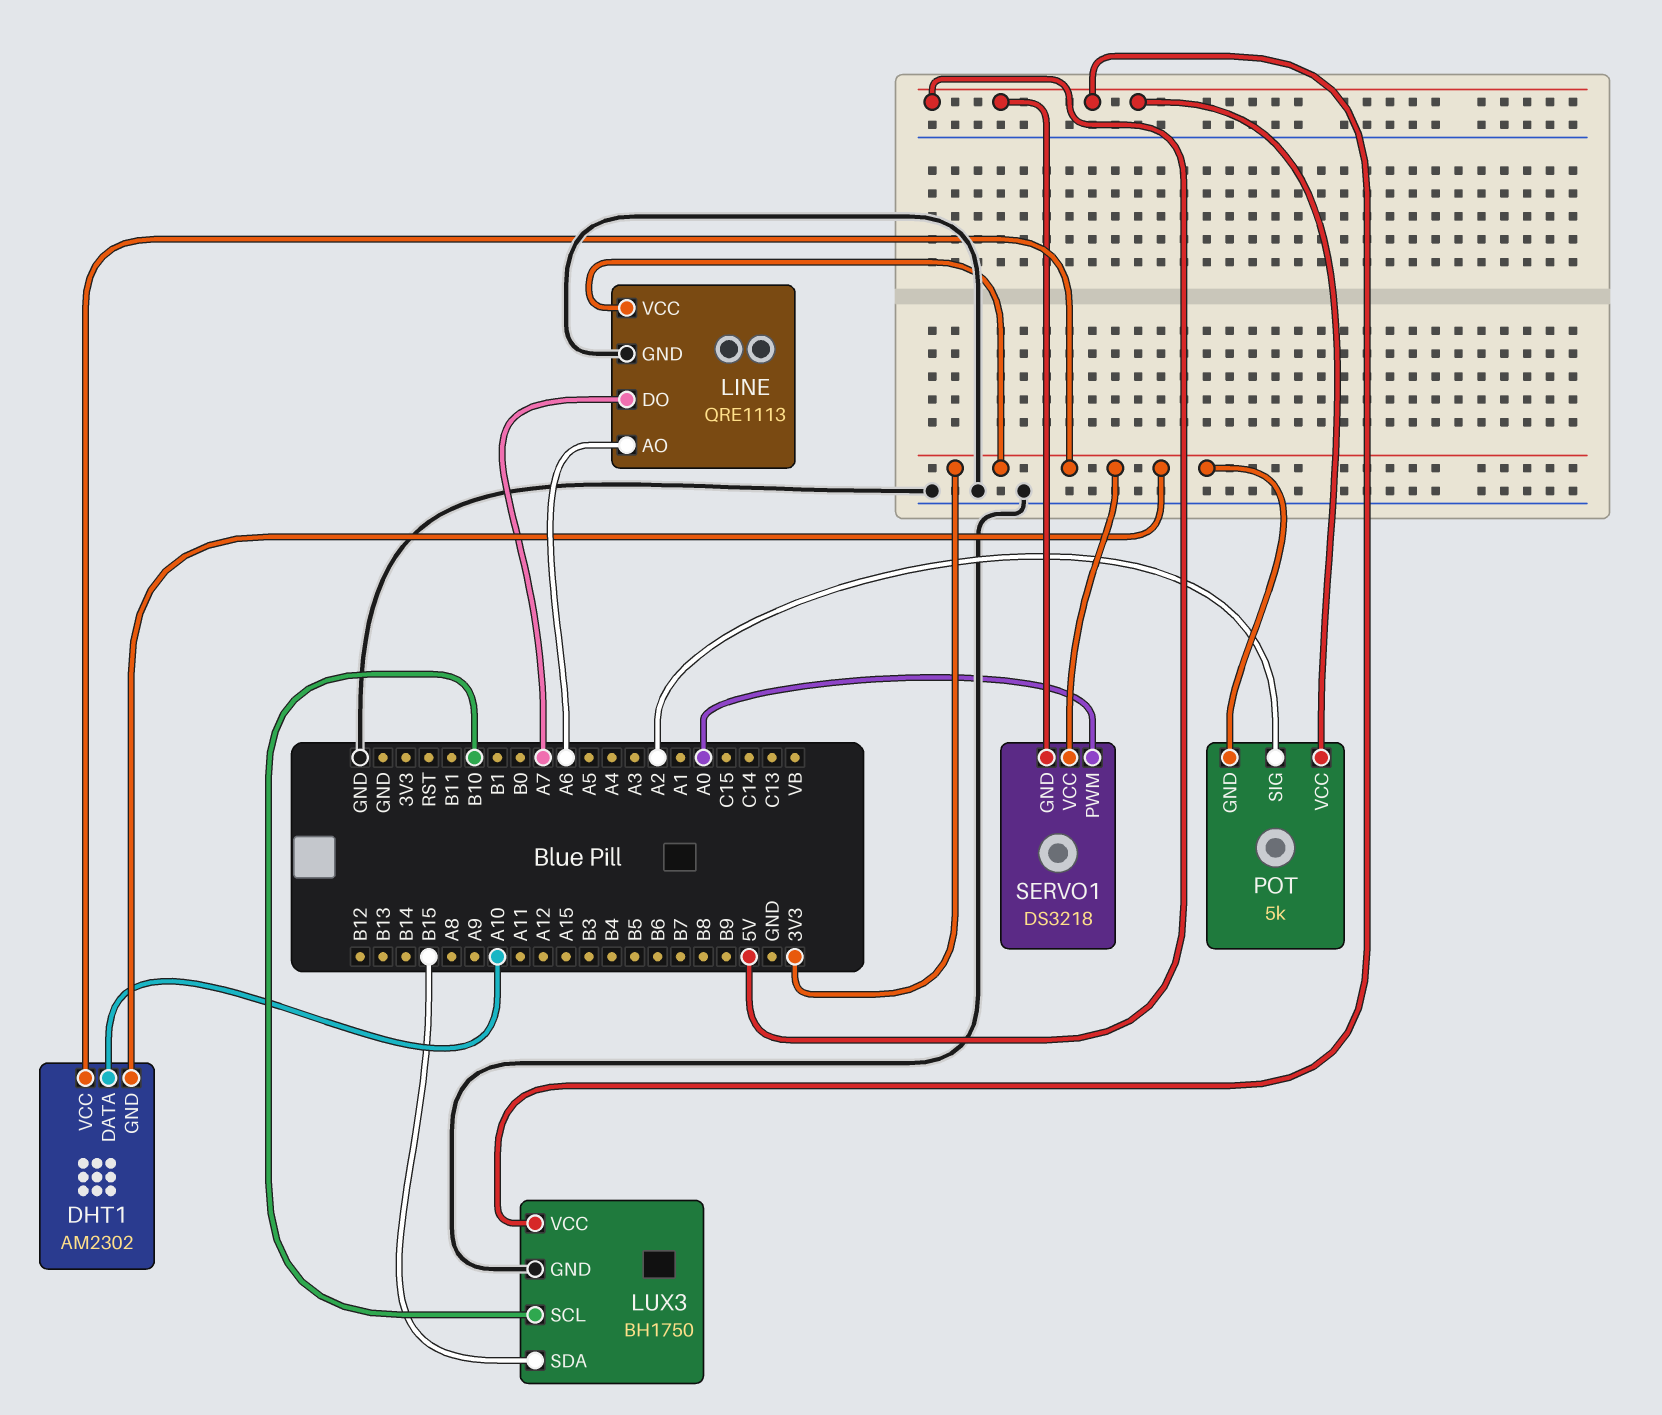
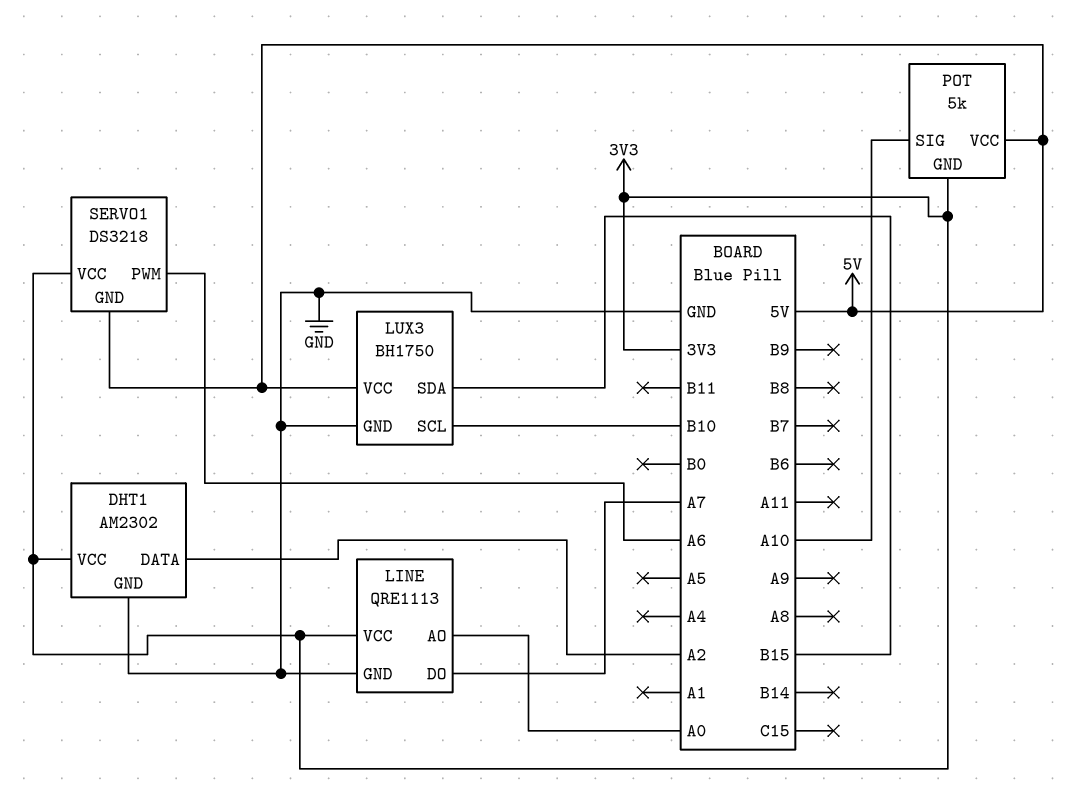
DHT1 pin DATA: A10 -> A2
DHT1 pin GND: 3V3 -> GND
LINE pin AO: A6 -> A0
POT pin SIG: A2 -> A10
SERVO1 pin PWM: A0 -> A6

